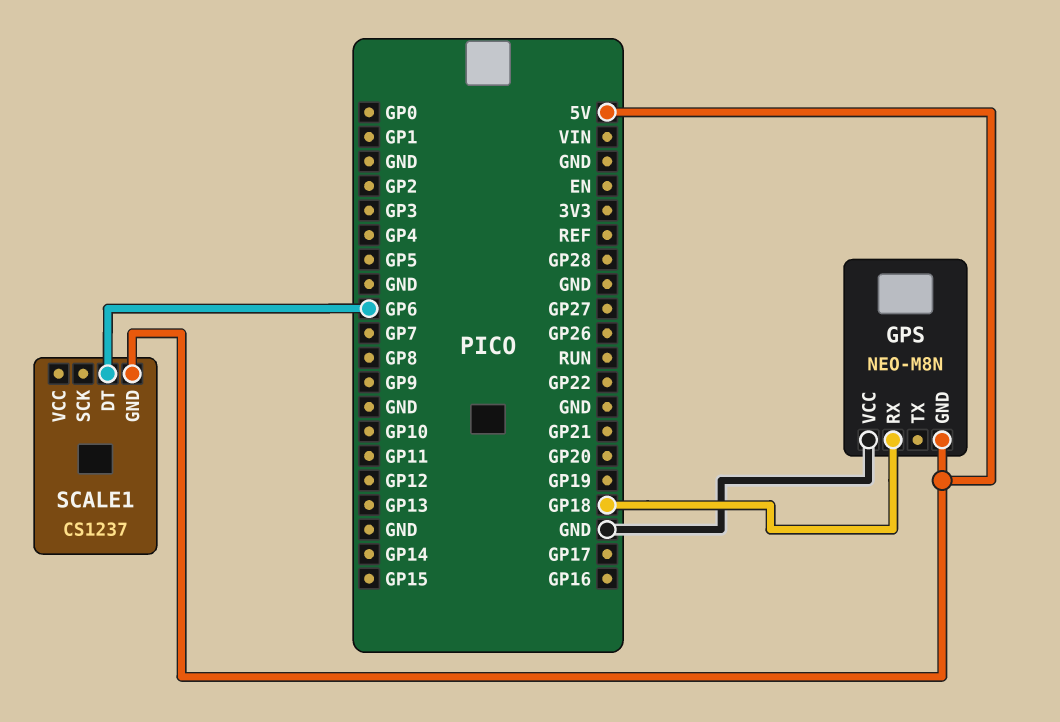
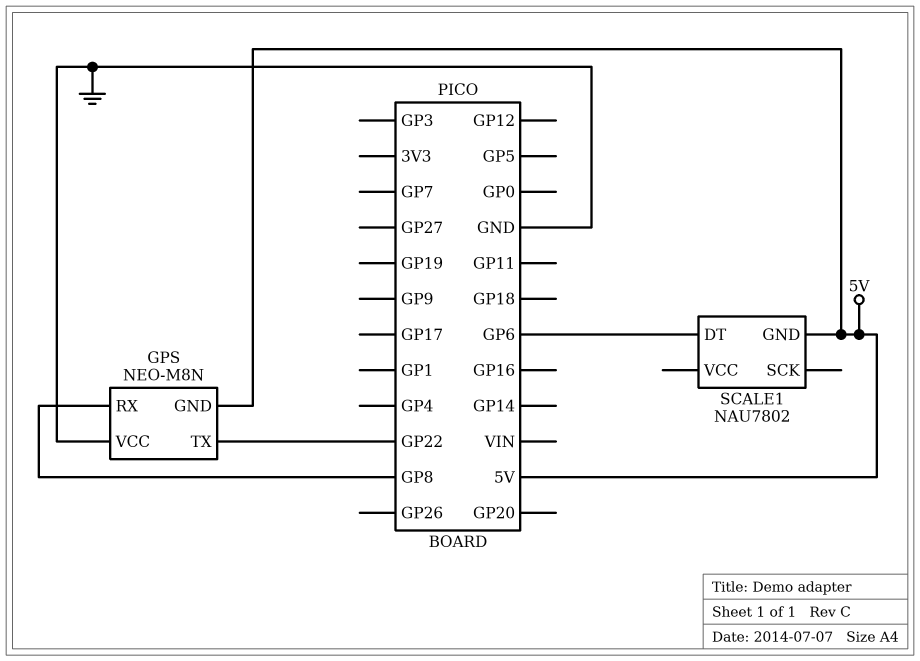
GPS pin RX: GP18 -> GP8
GPS pin TX: none -> GP22
SCALE1: CS1237 -> NAU7802

